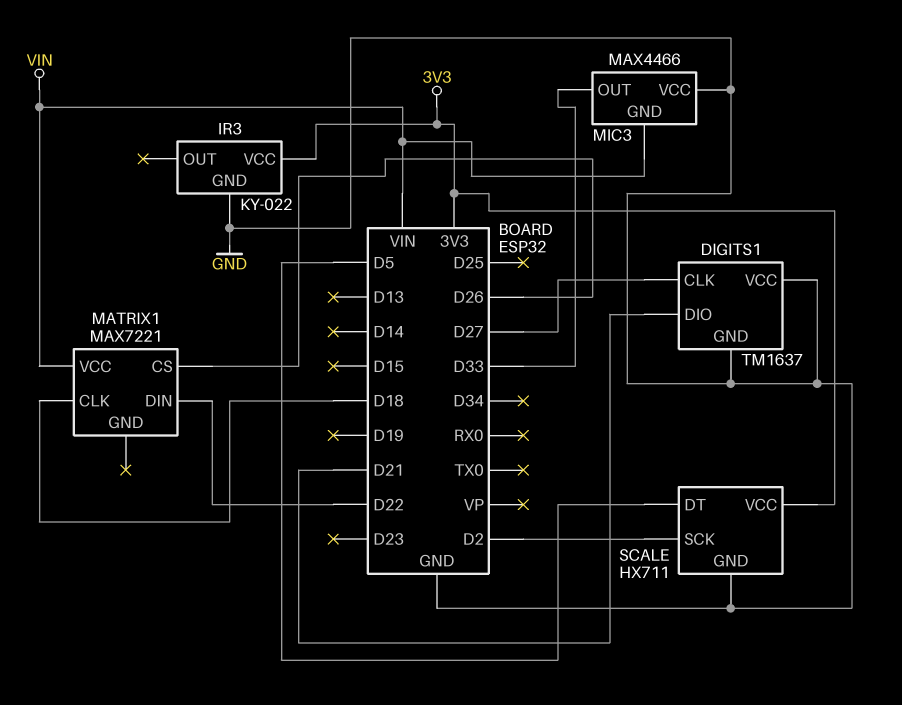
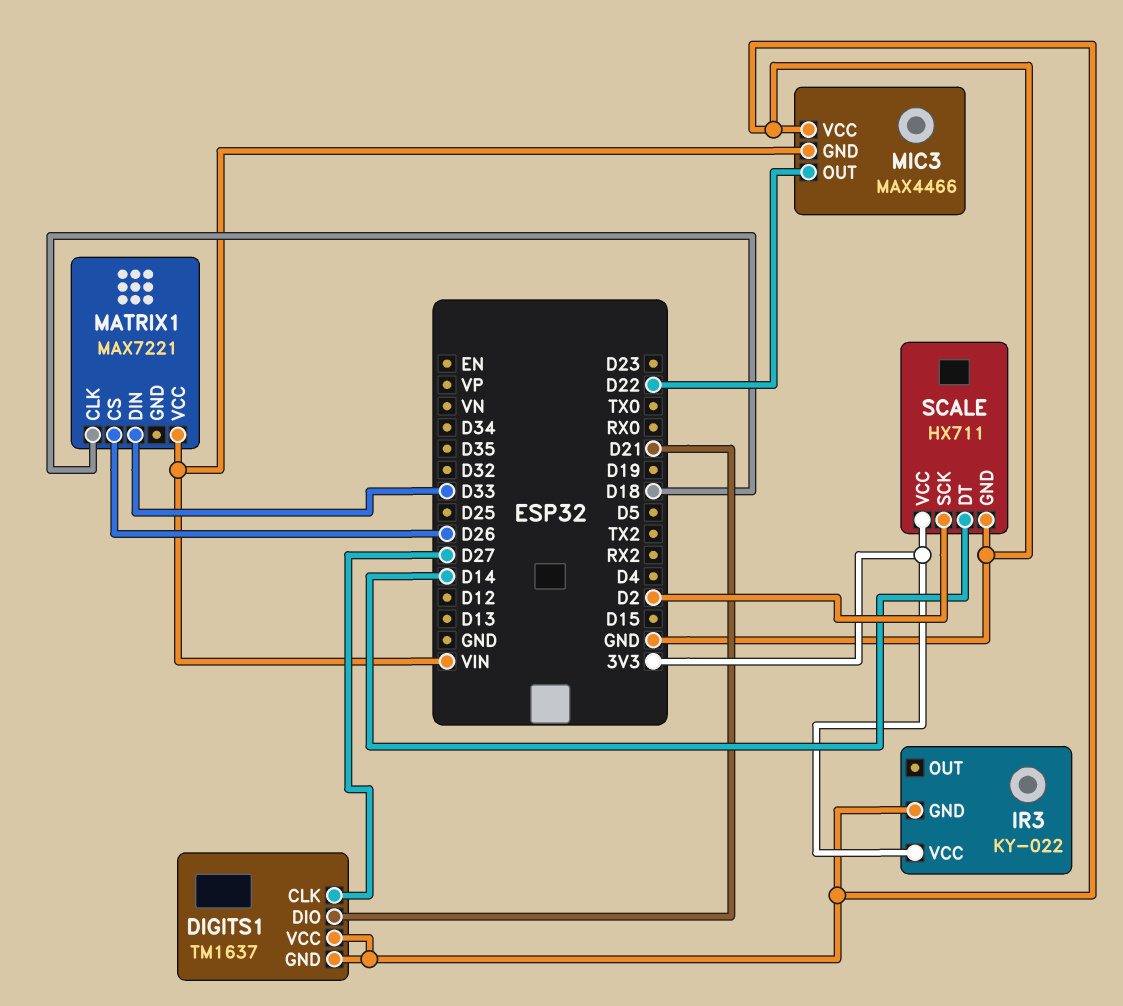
MATRIX1 pin DIN: D22 -> D33
MIC3 pin OUT: D33 -> D22
SCALE pin DT: D5 -> D14

